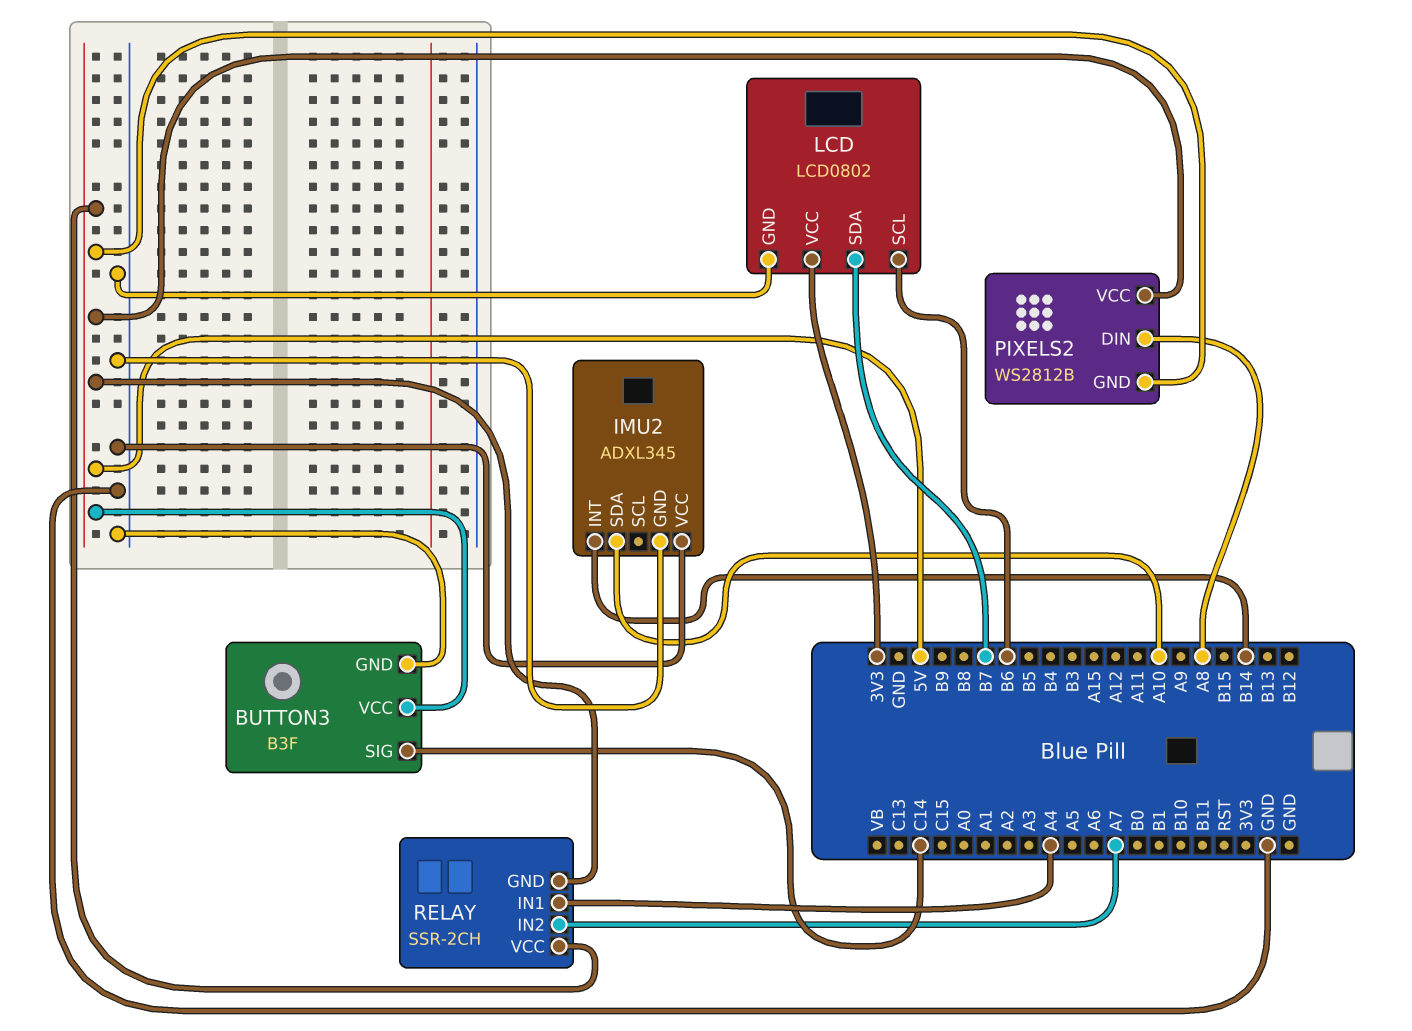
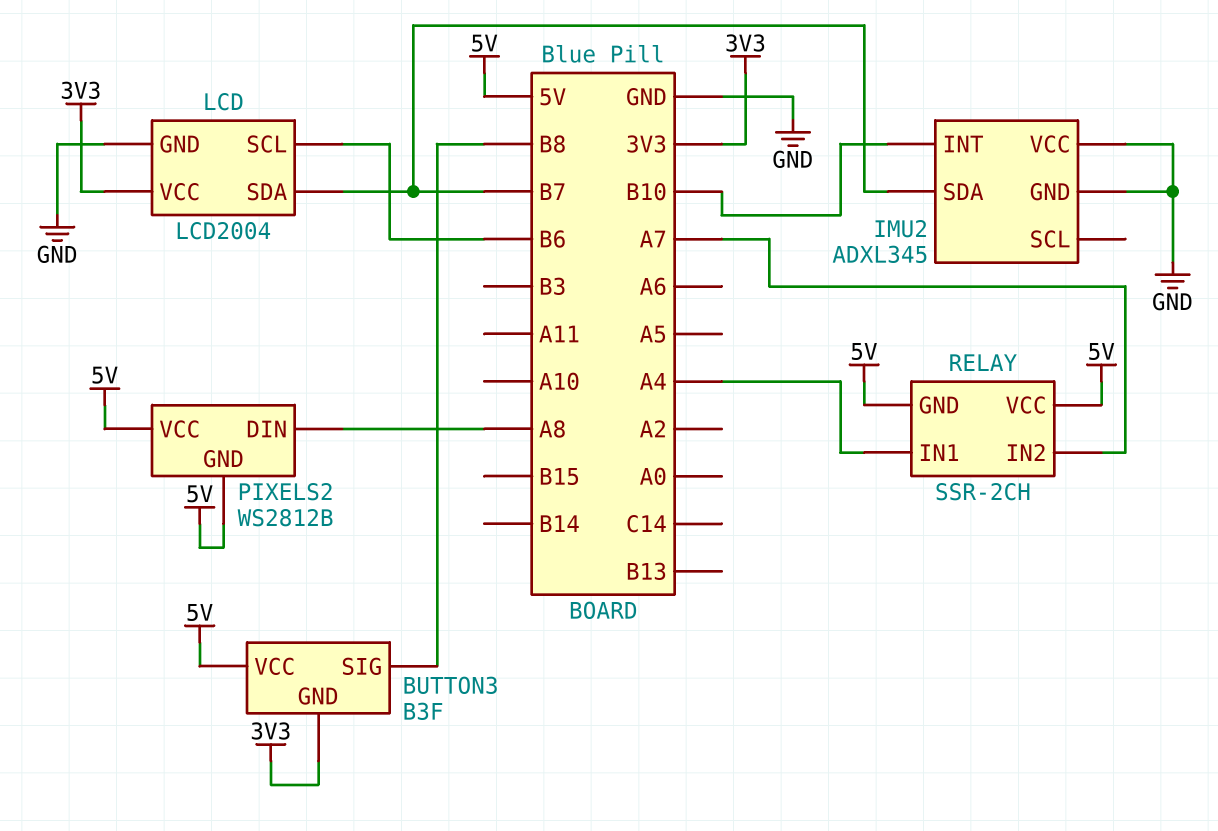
BUTTON3 pin GND: GND -> 3V3
BUTTON3 pin SIG: C14 -> B8
IMU2 pin INT: B14 -> B10
IMU2 pin SDA: A10 -> B7
LCD: LCD0802 -> LCD2004

